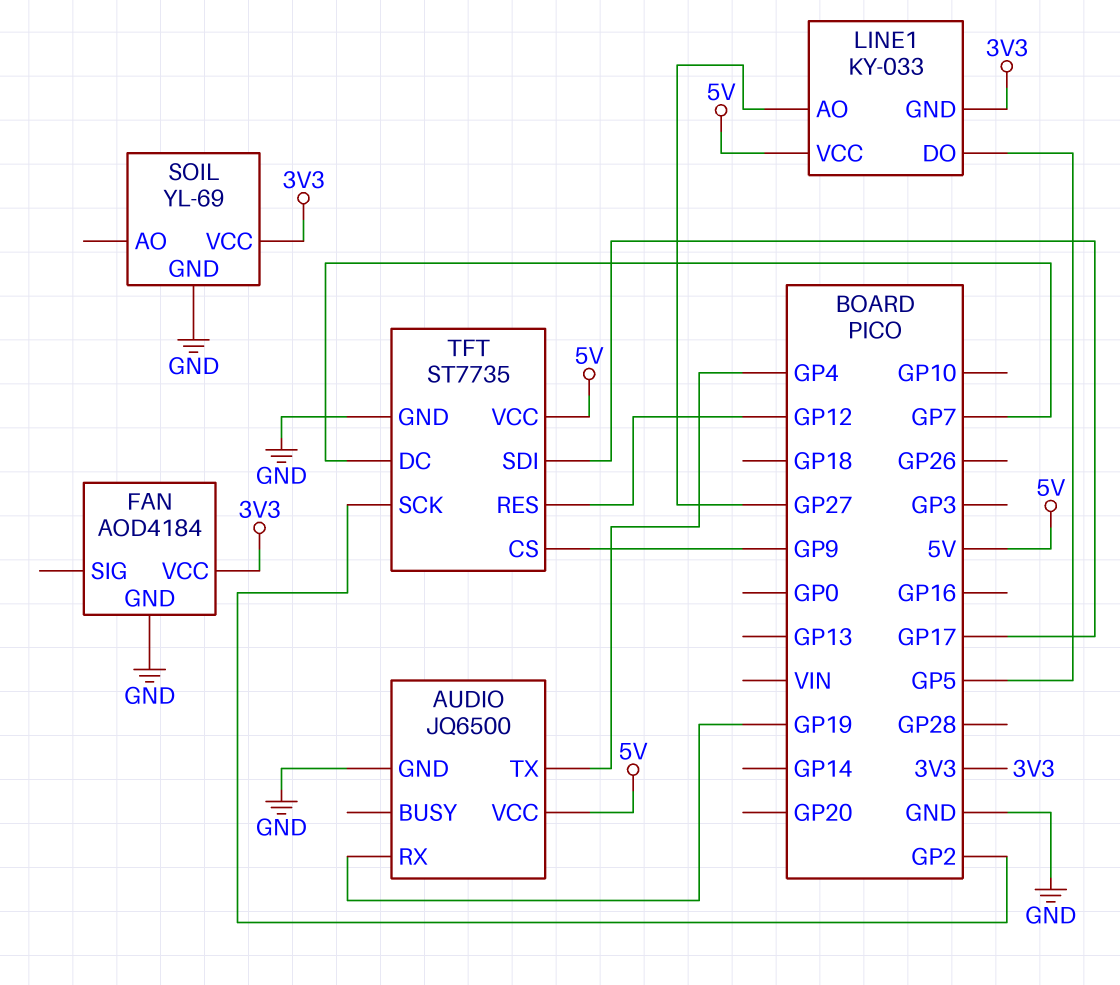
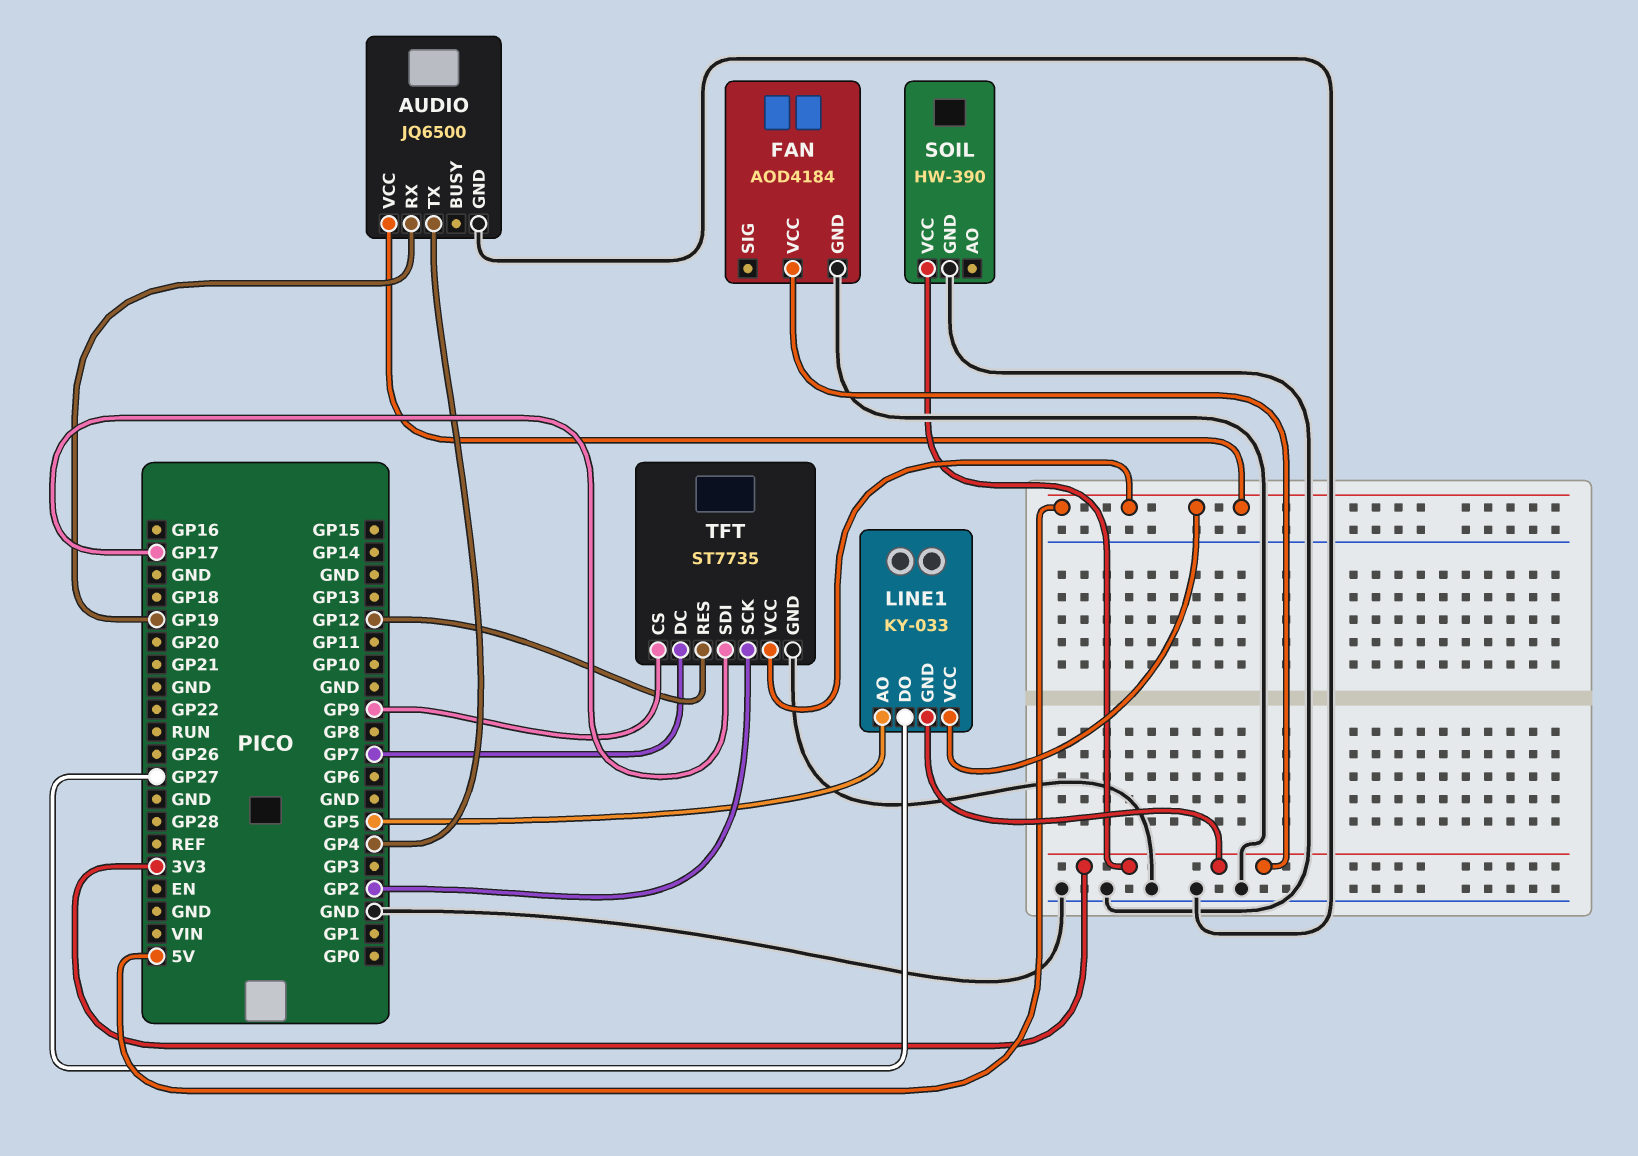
LINE1 pin AO: GP27 -> GP5
LINE1 pin DO: GP5 -> GP27
SOIL: YL-69 -> HW-390

